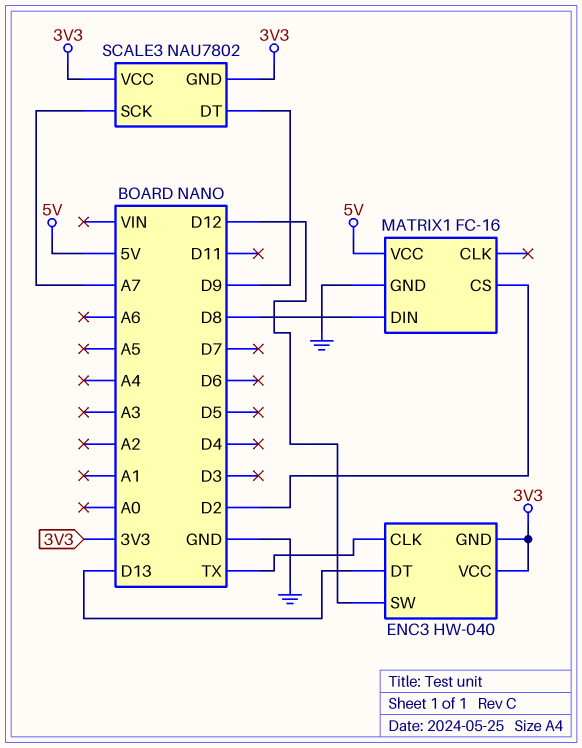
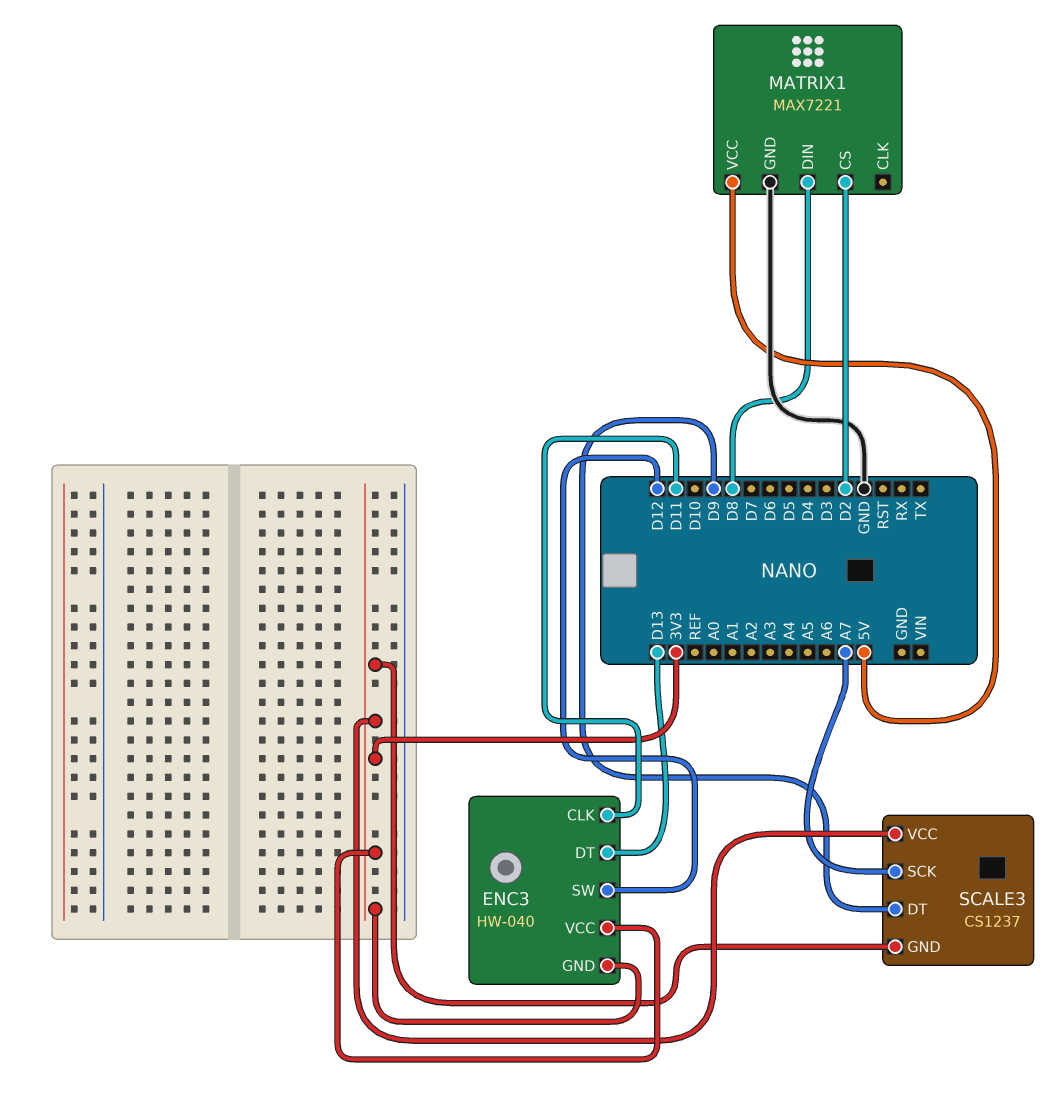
ENC3 pin CLK: TX -> D11
MATRIX1: FC-16 -> MAX7221
SCALE3: NAU7802 -> CS1237

